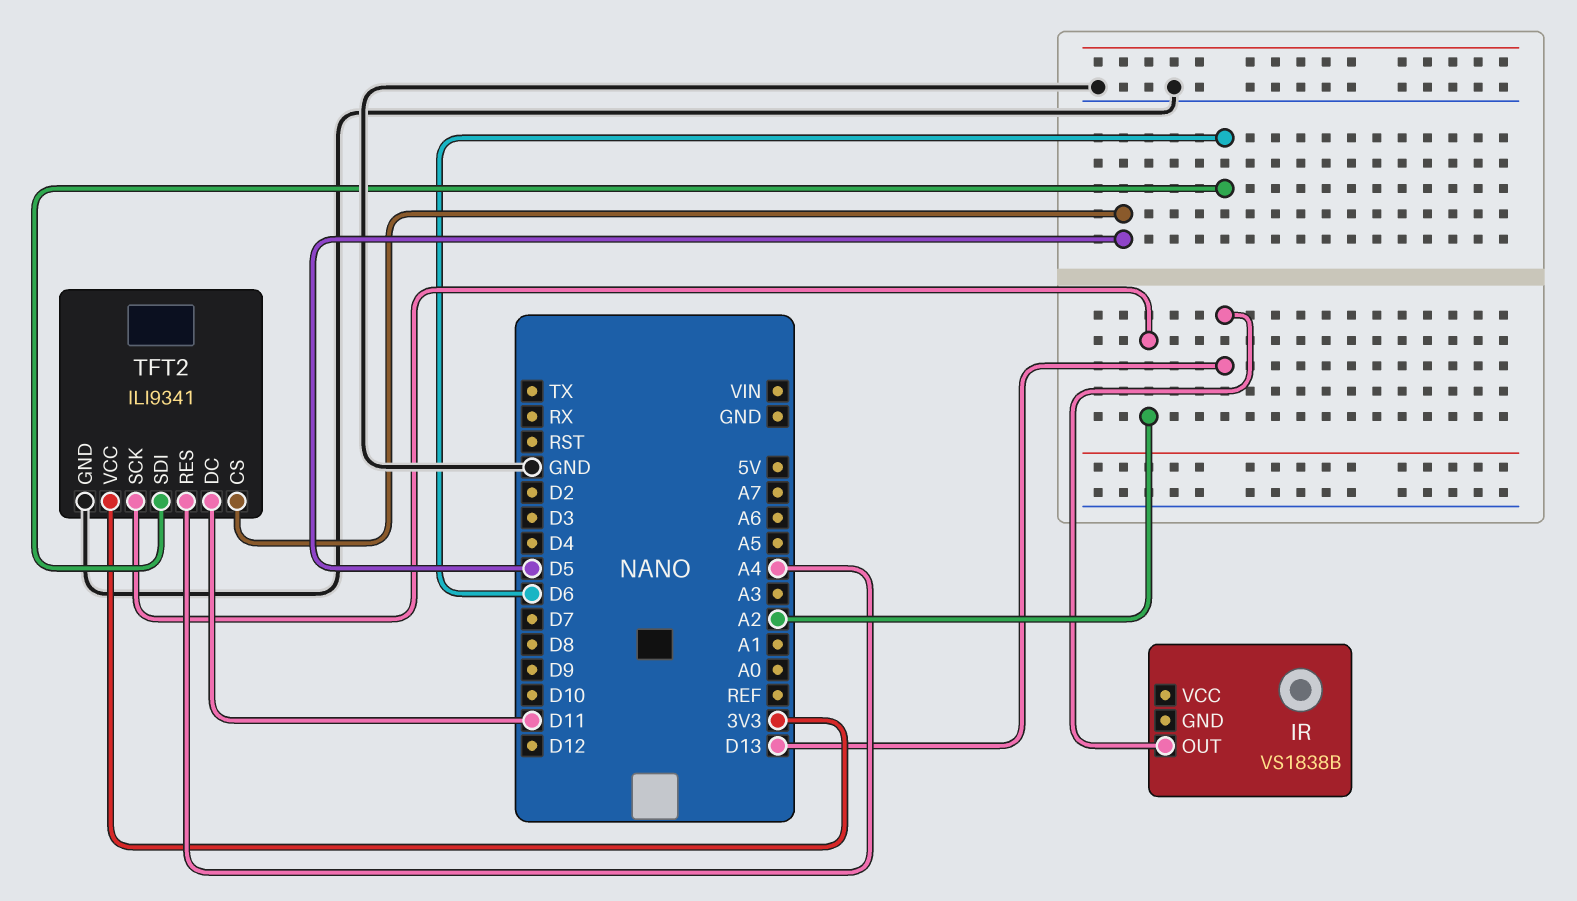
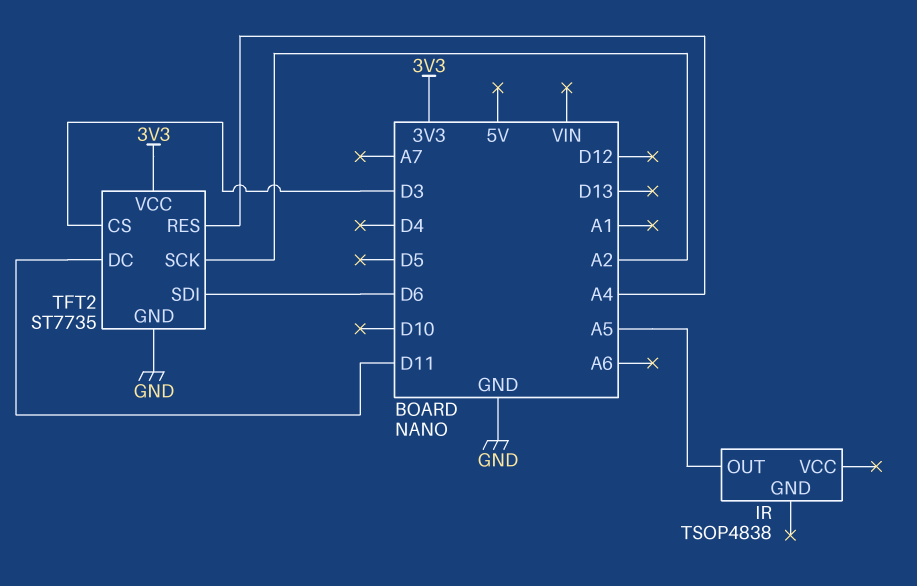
IR: VS1838B -> TSOP4838
IR pin OUT: D13 -> A5
TFT2: ILI9341 -> ST7735
TFT2 pin CS: D5 -> D3

